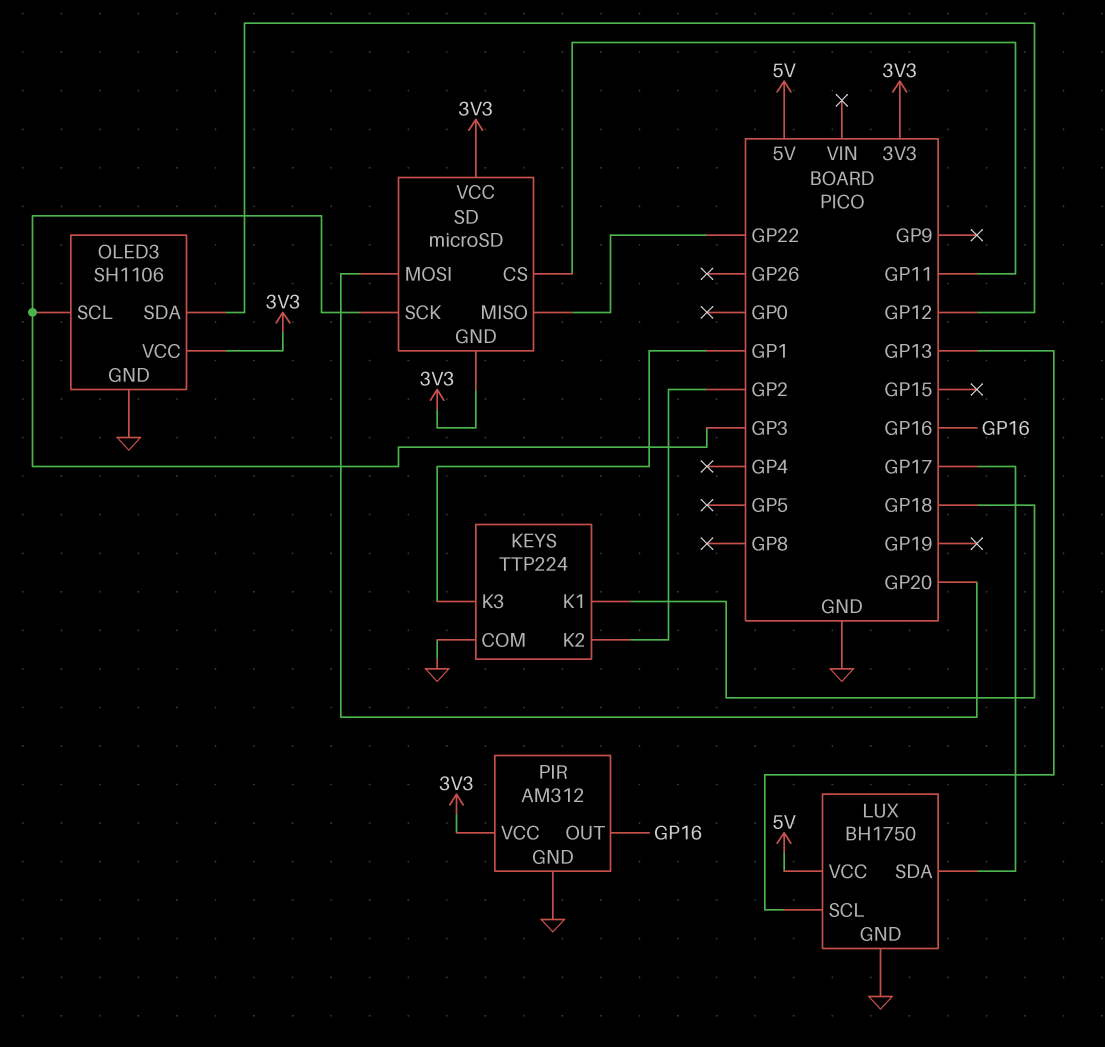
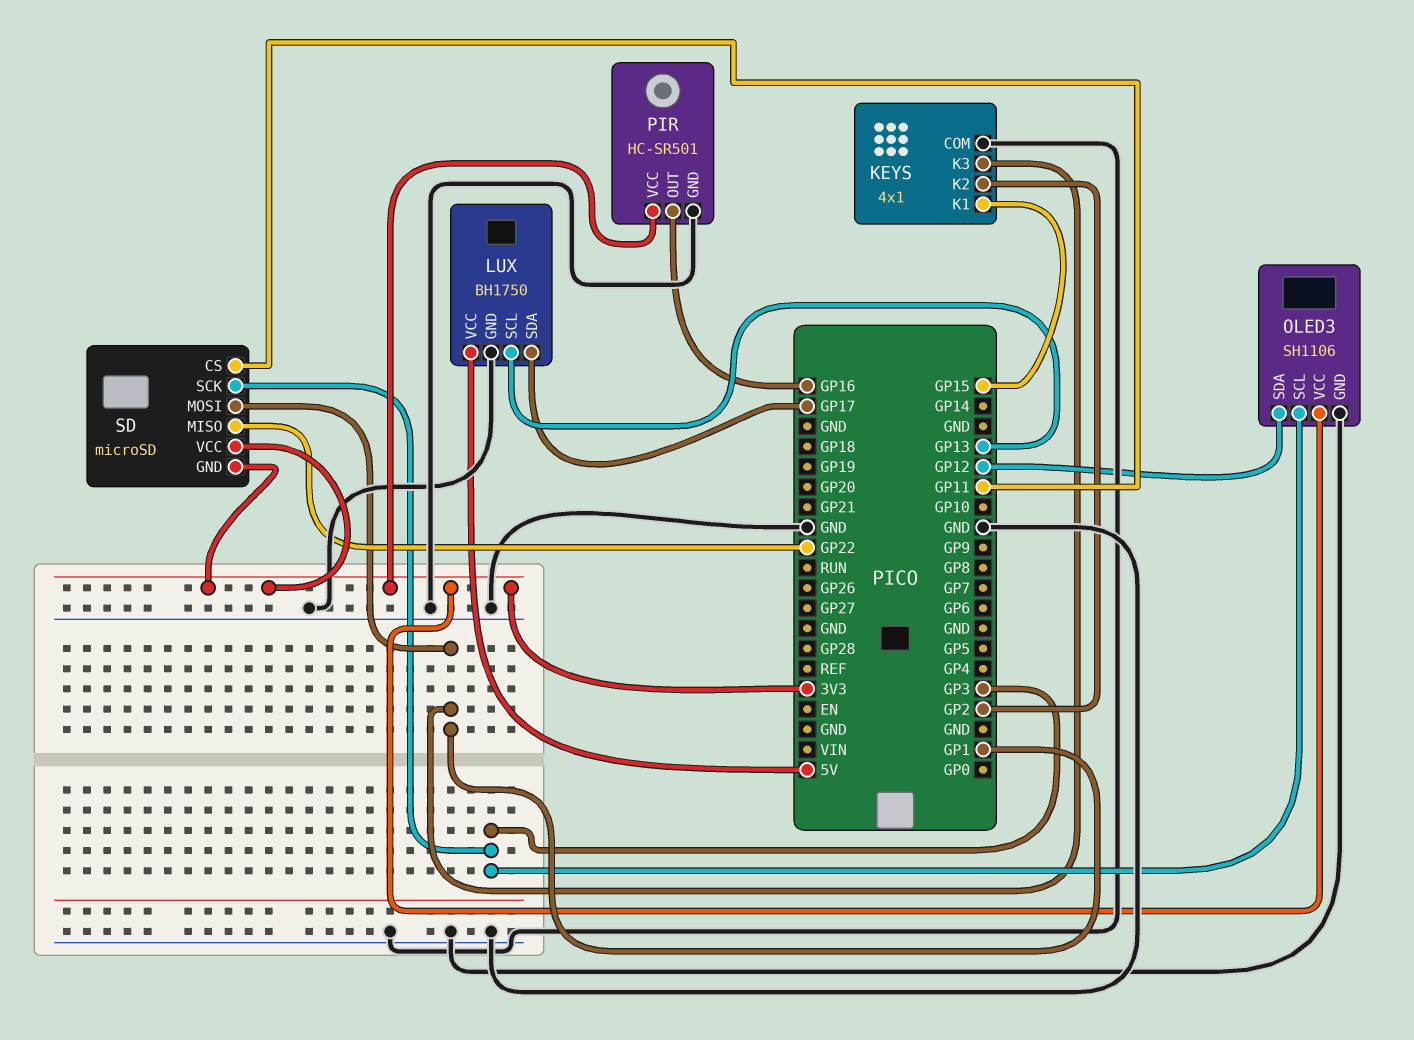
KEYS: TTP224 -> 4x1
KEYS pin K1: GP18 -> GP15
PIR: AM312 -> HC-SR501
SD pin MOSI: GP20 -> GP1

